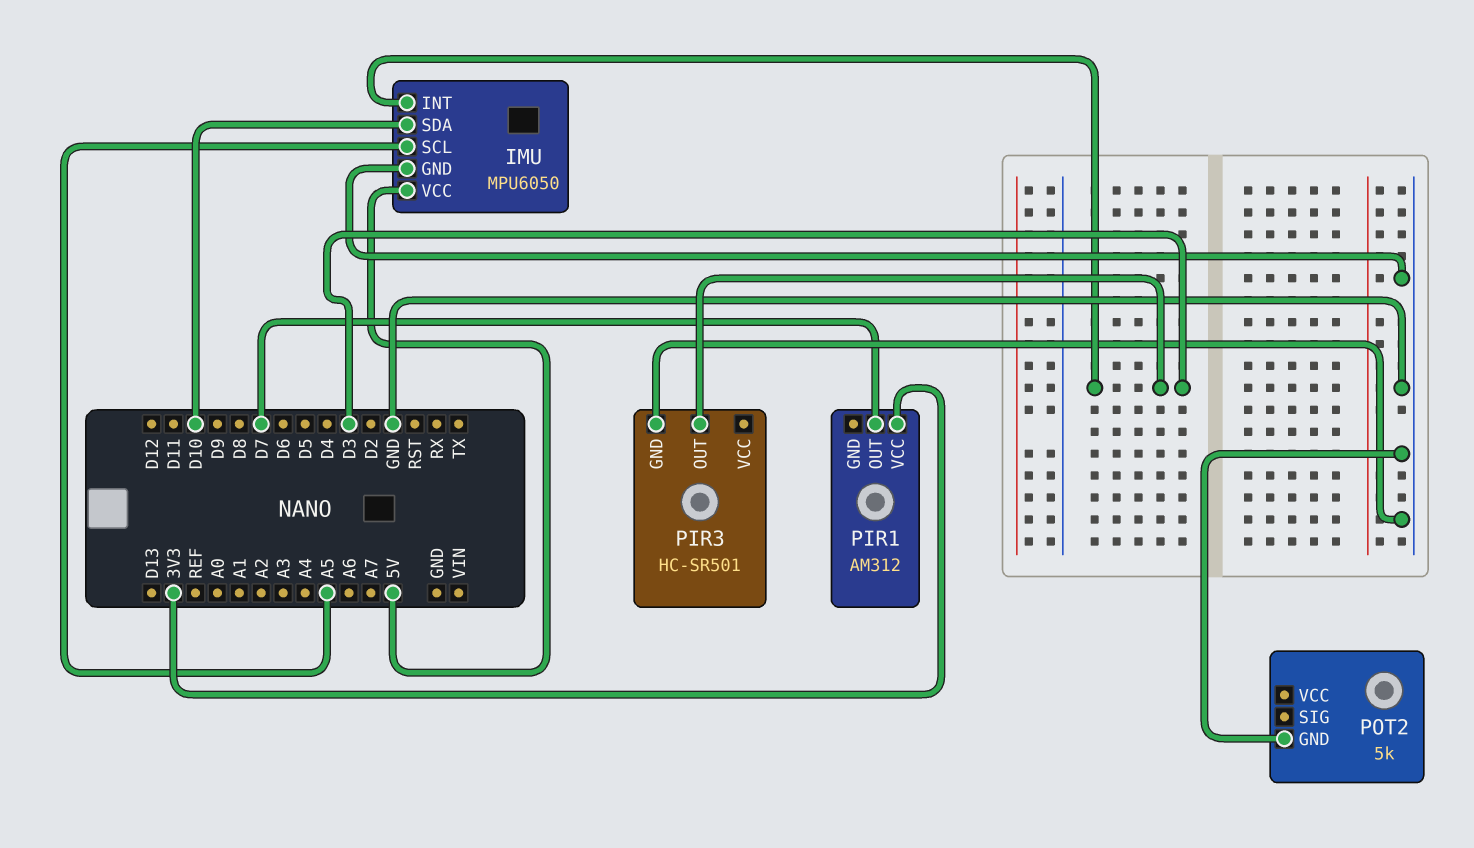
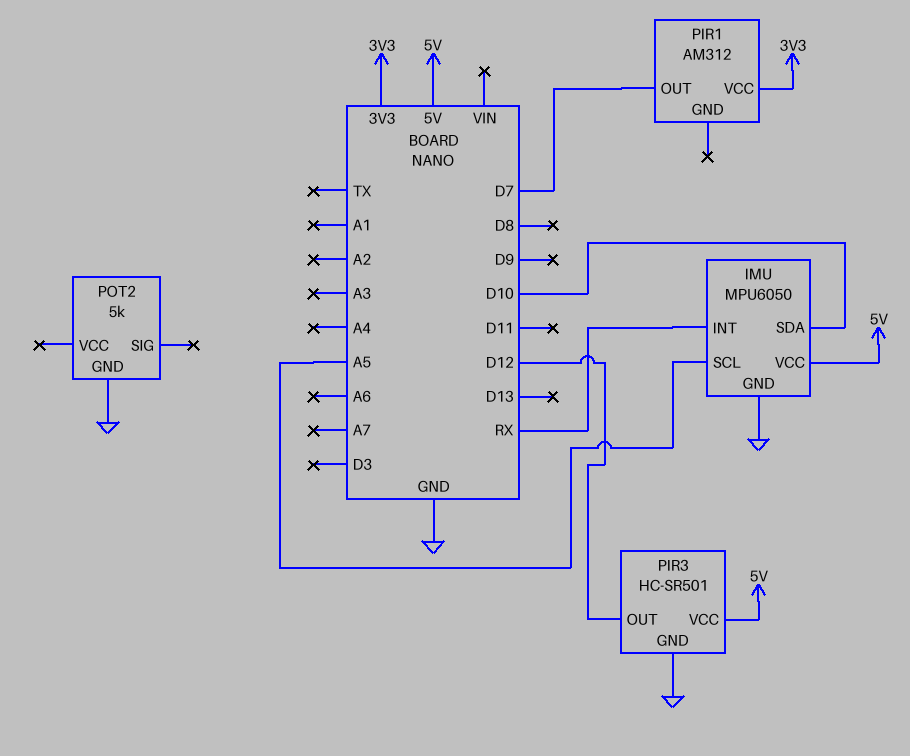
IMU pin INT: D3 -> RX
PIR3 pin OUT: D3 -> D12
PIR3 pin VCC: none -> 5V

